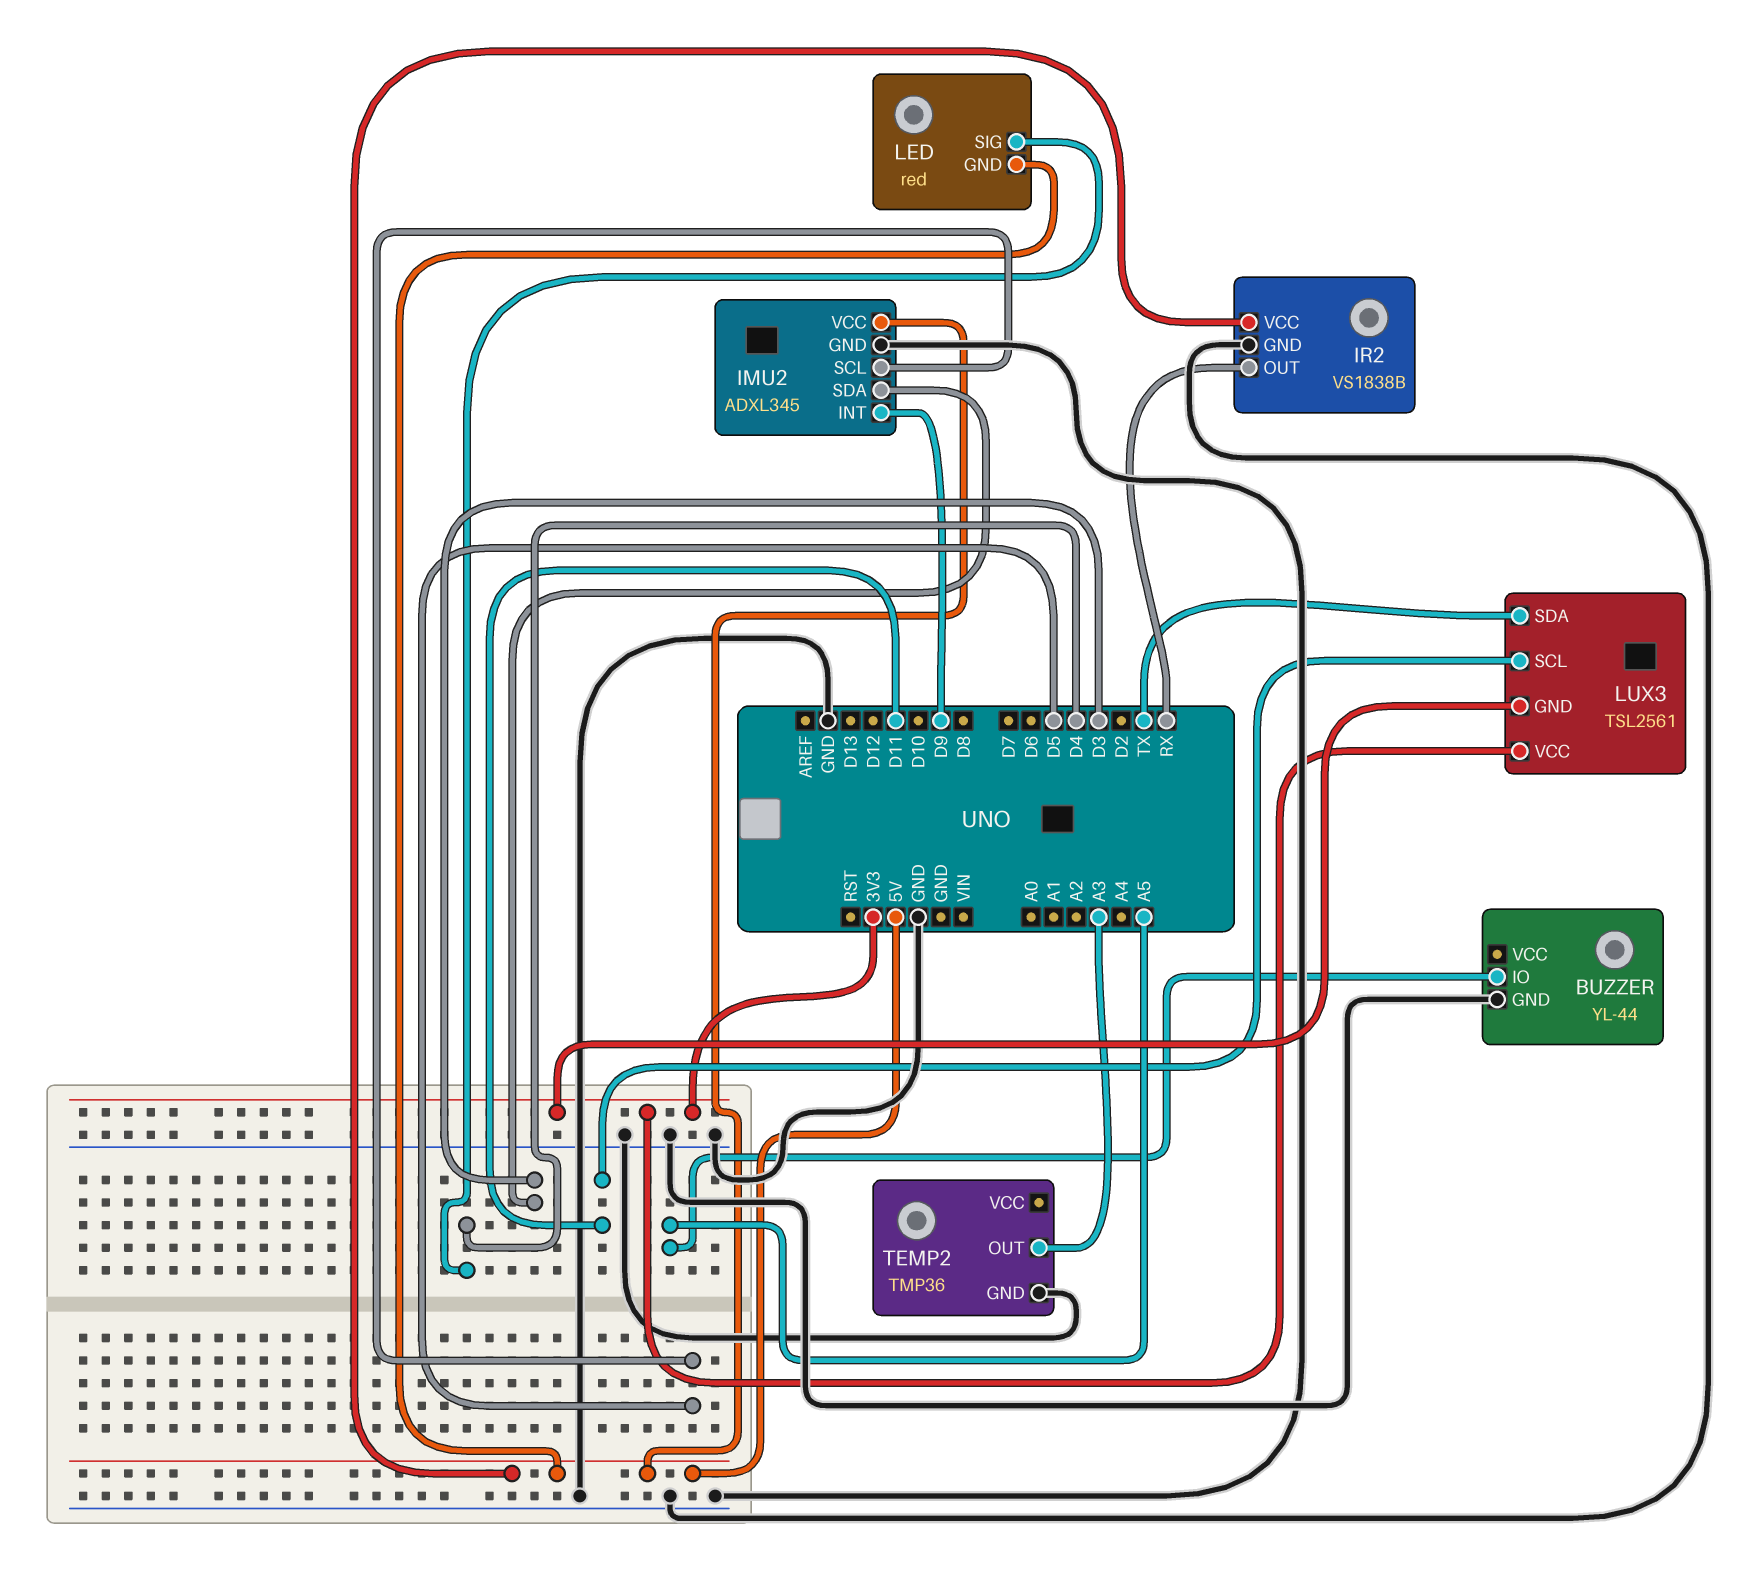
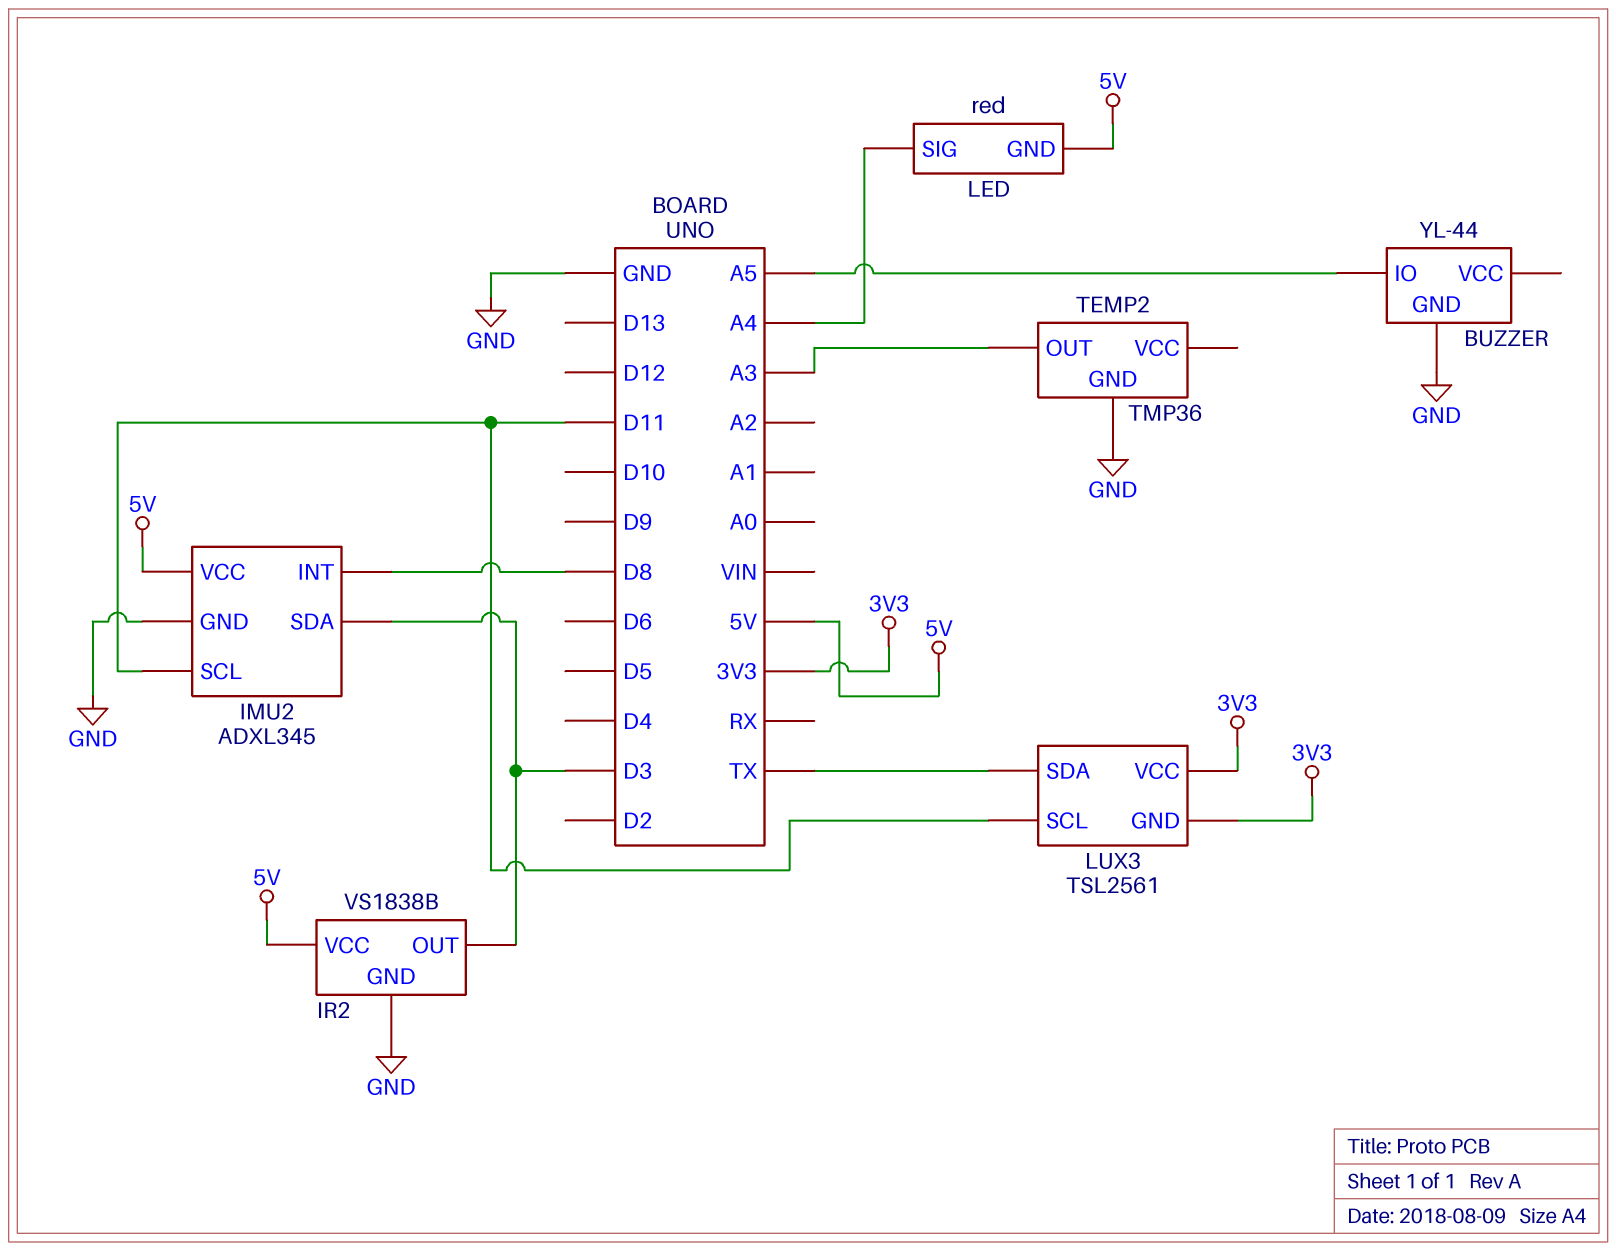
IMU2 pin INT: D9 -> D8
IMU2 pin SCL: D5 -> D11
IR2 pin OUT: RX -> D3
LED pin SIG: D4 -> A4

